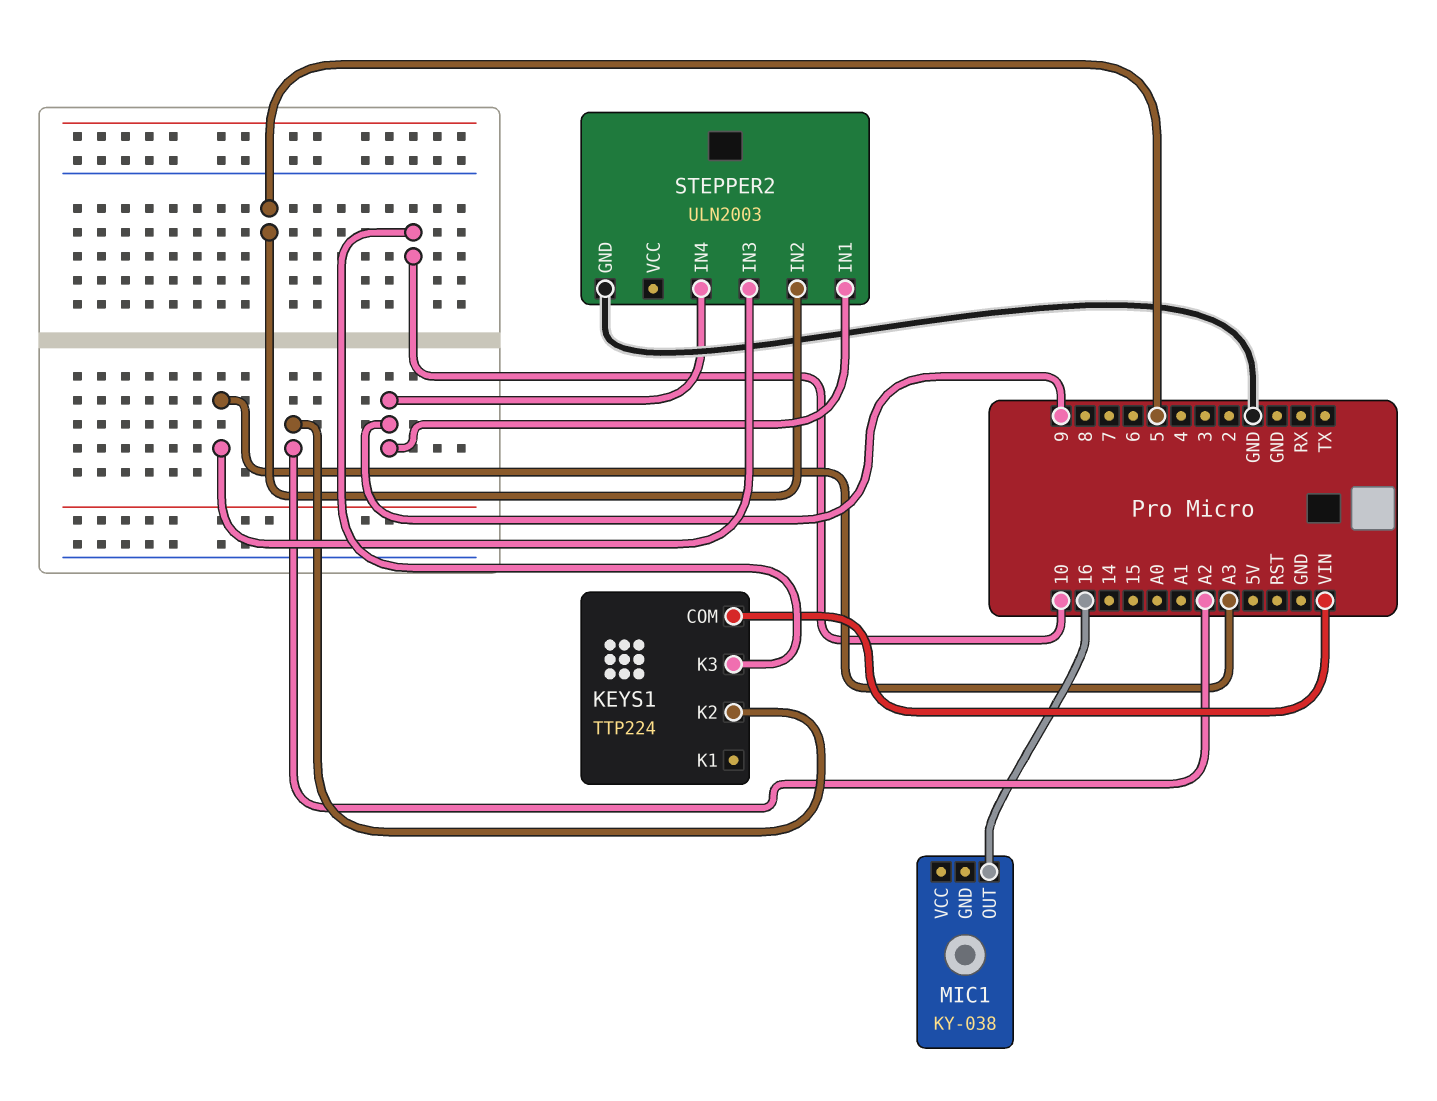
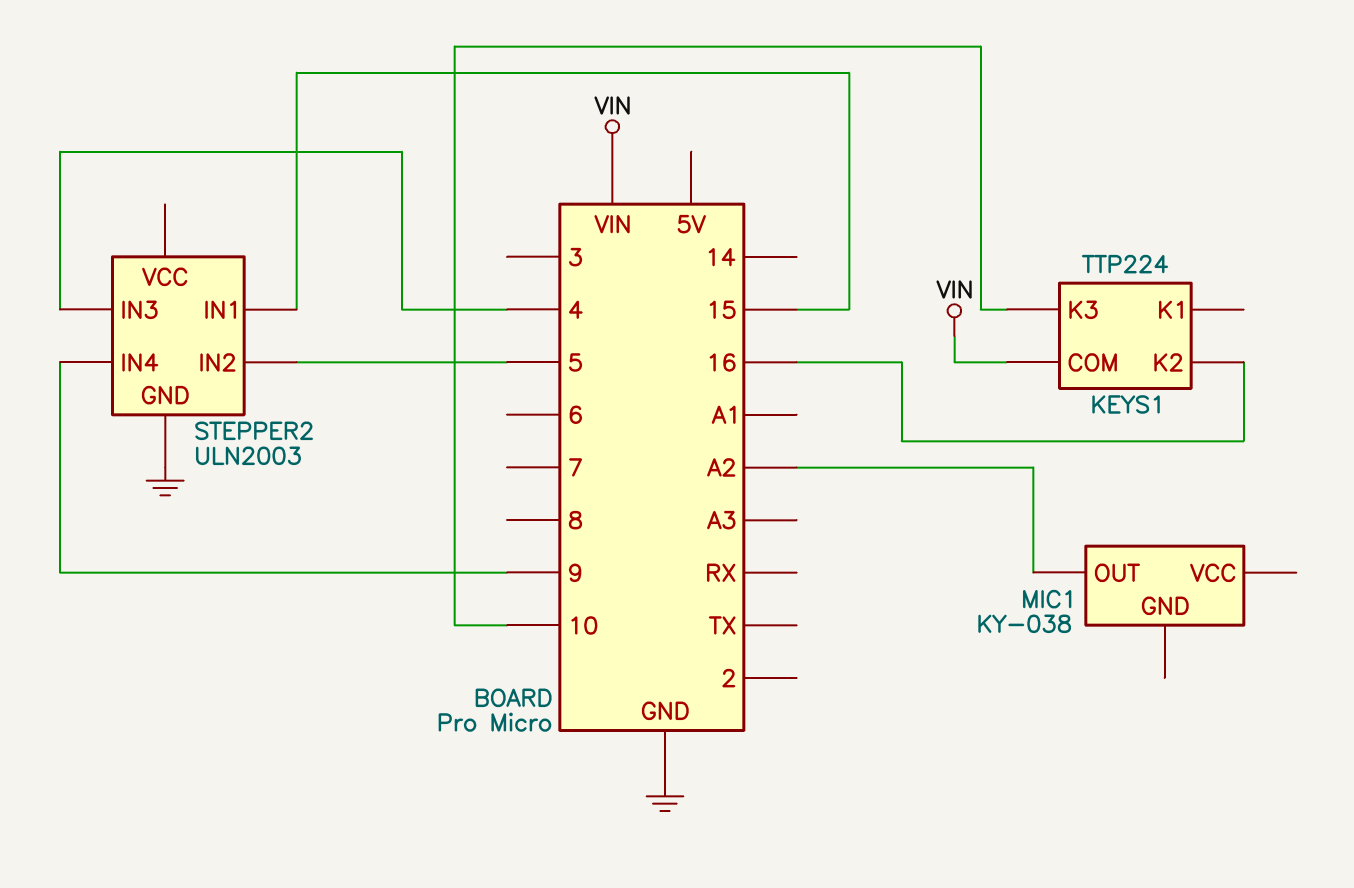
KEYS1 pin K2: A2 -> 16
MIC1 pin OUT: 16 -> A2
STEPPER2 pin IN1: 9 -> 15
STEPPER2 pin IN3: A3 -> 4

